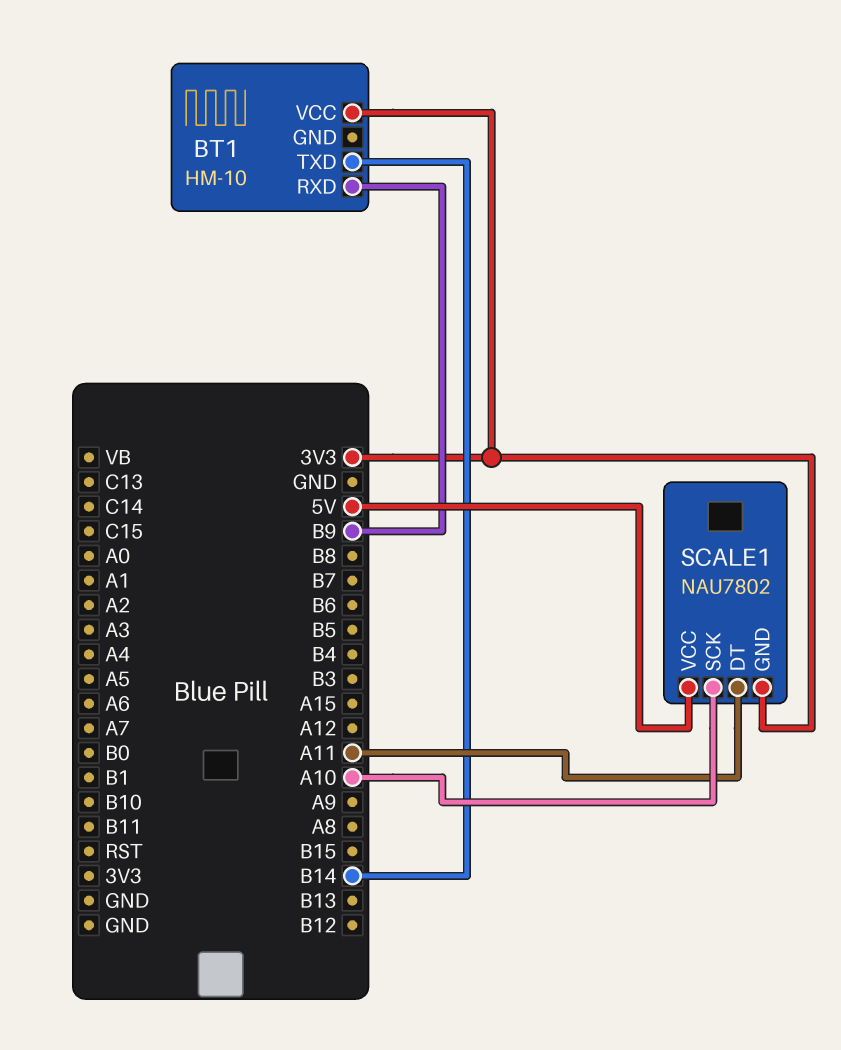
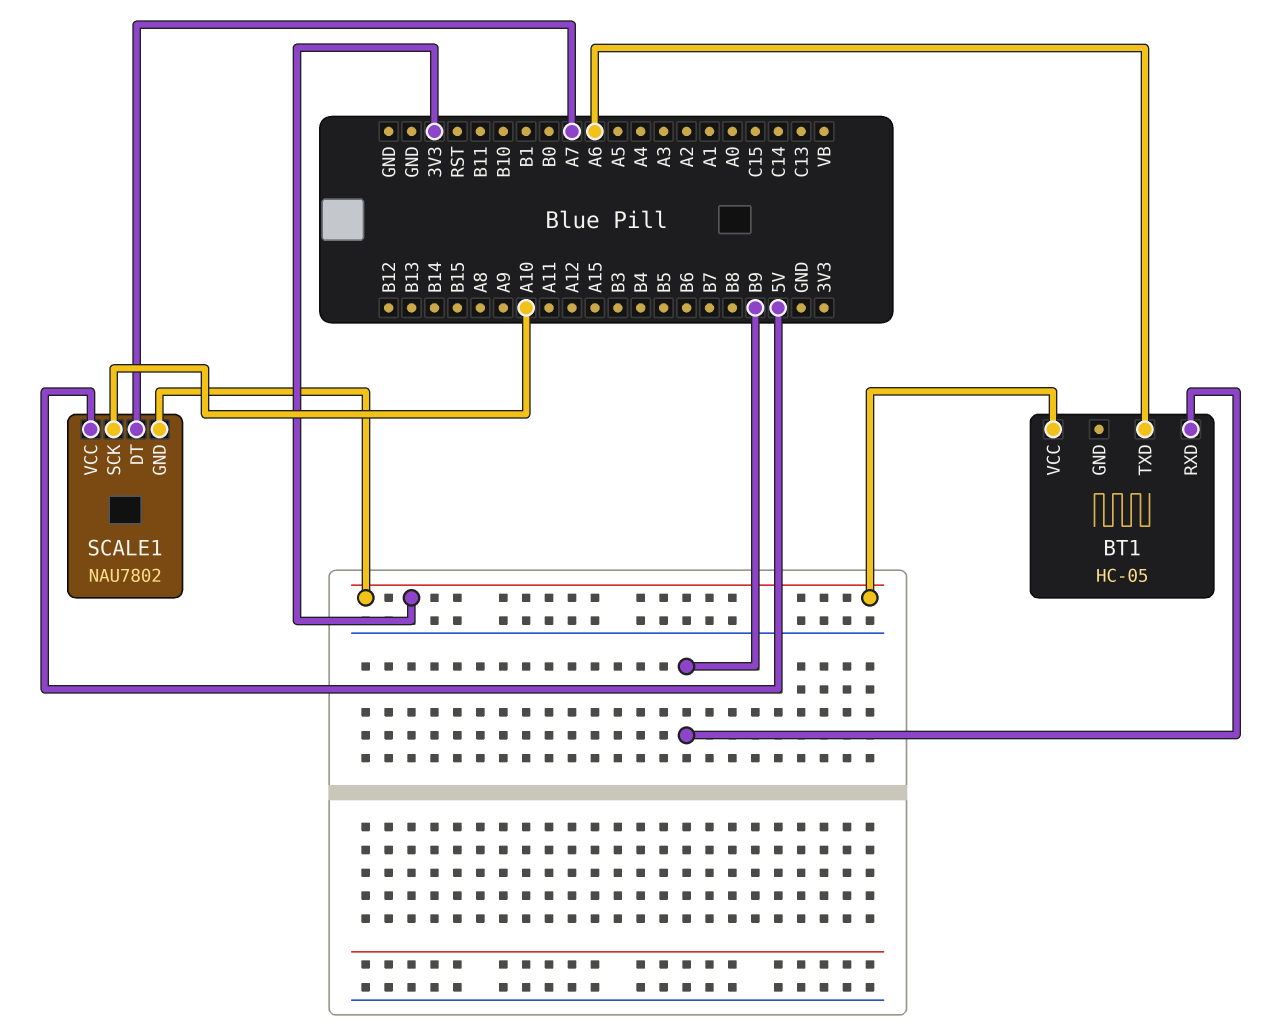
BT1: HM-10 -> HC-05
BT1 pin TXD: B14 -> A6
SCALE1 pin DT: A11 -> A7

